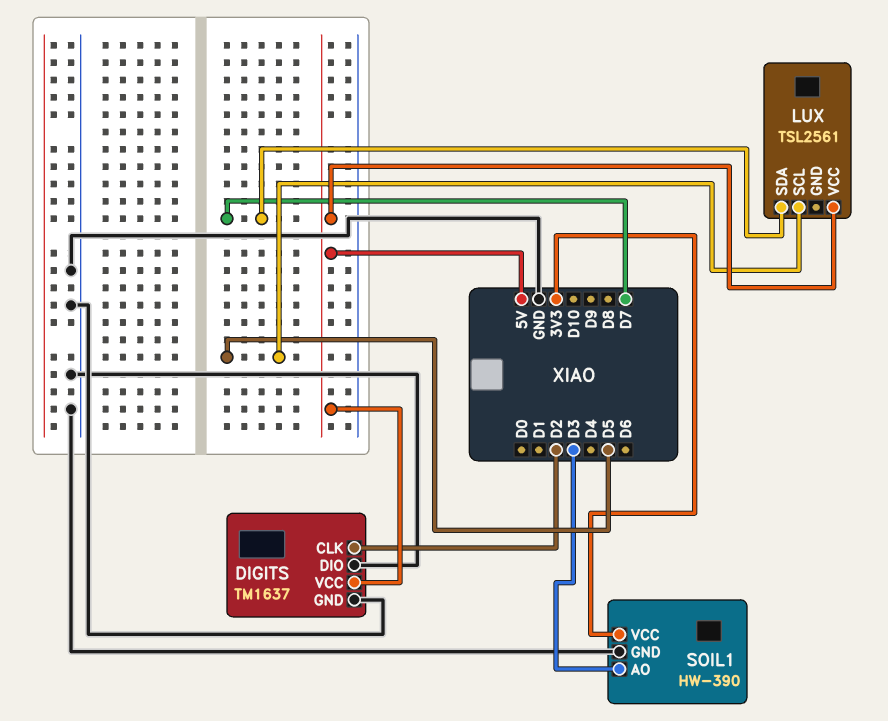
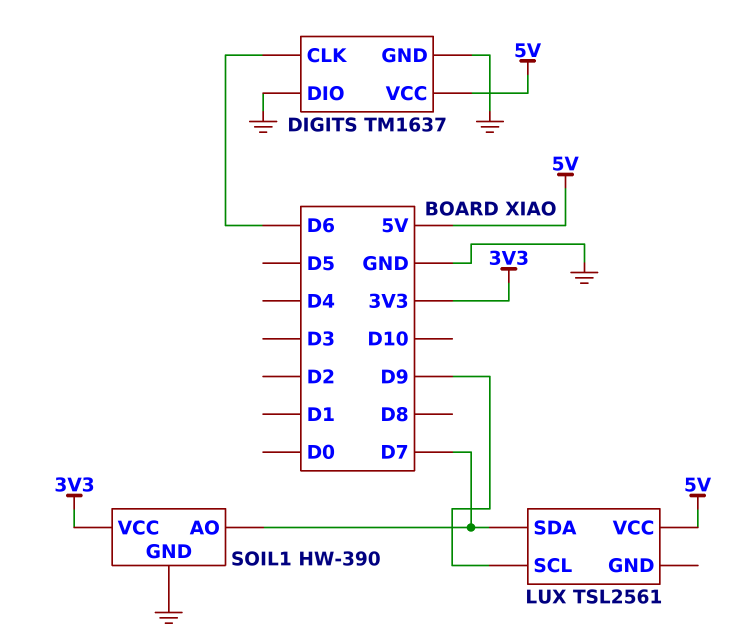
DIGITS pin CLK: D2 -> D6
LUX pin SCL: D5 -> D9
SOIL1 pin AO: D3 -> D7

